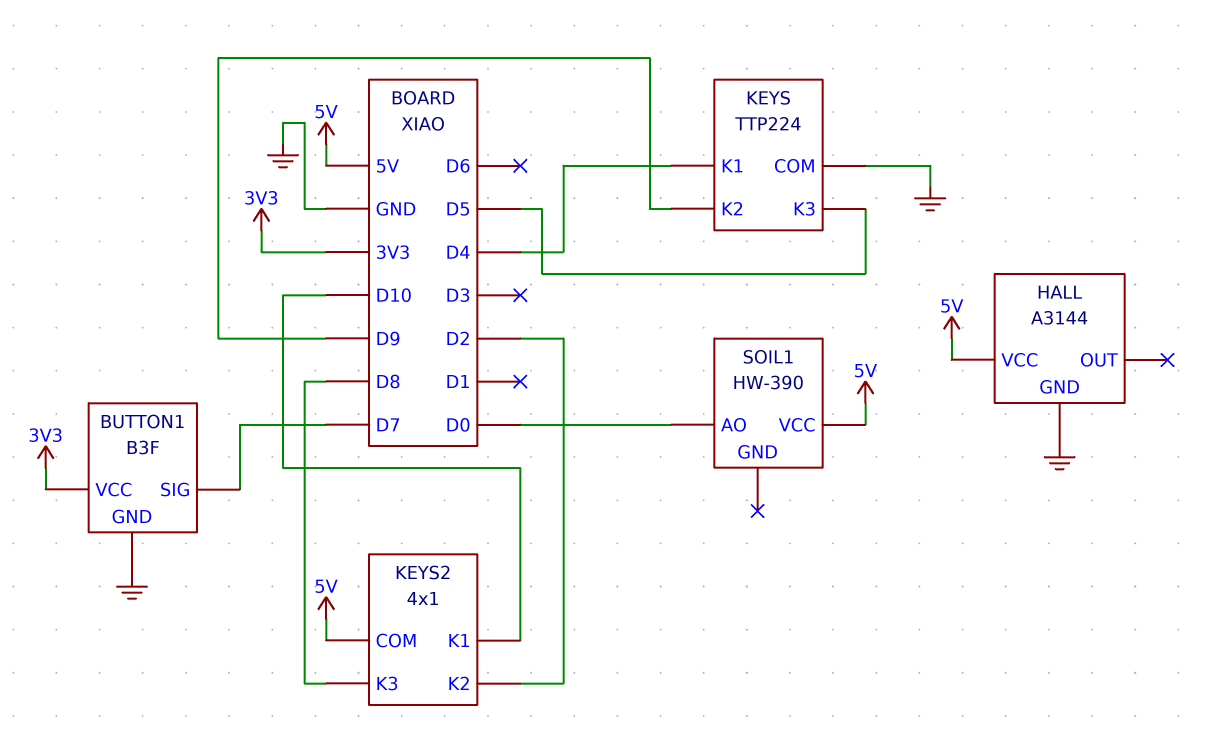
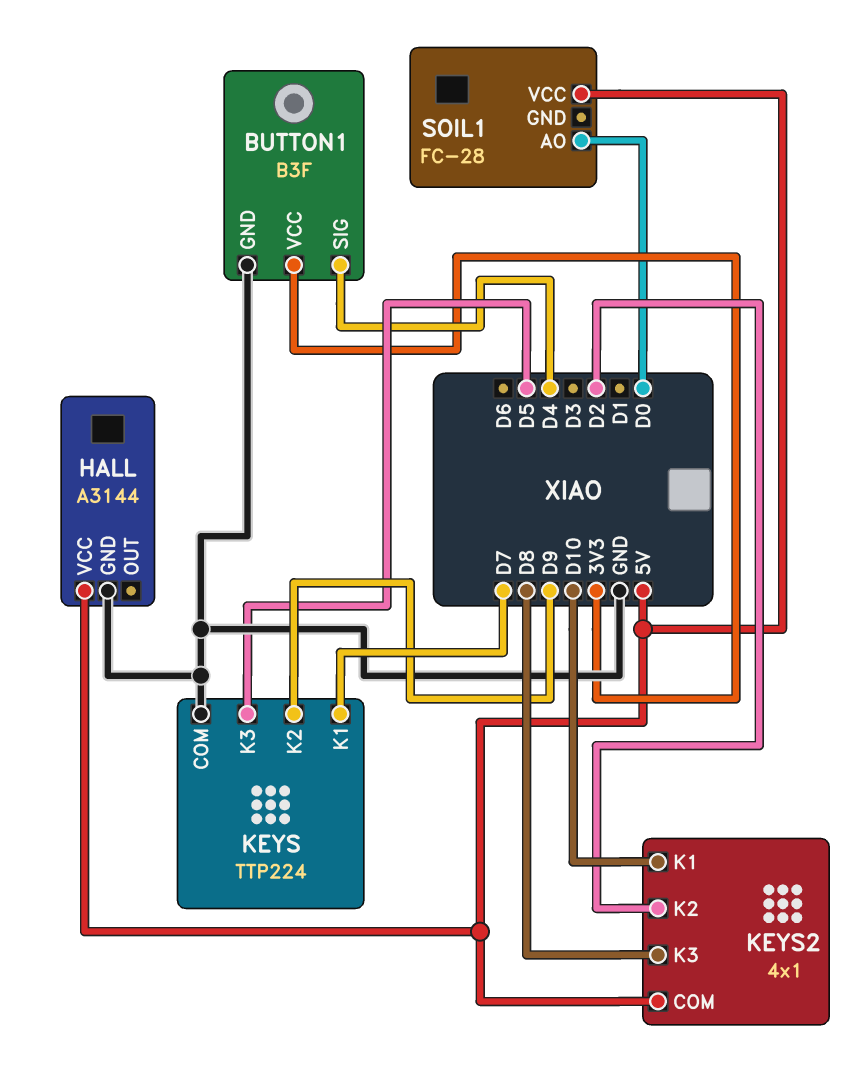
BUTTON1 pin SIG: D7 -> D4
KEYS pin K1: D4 -> D7
SOIL1: HW-390 -> FC-28

